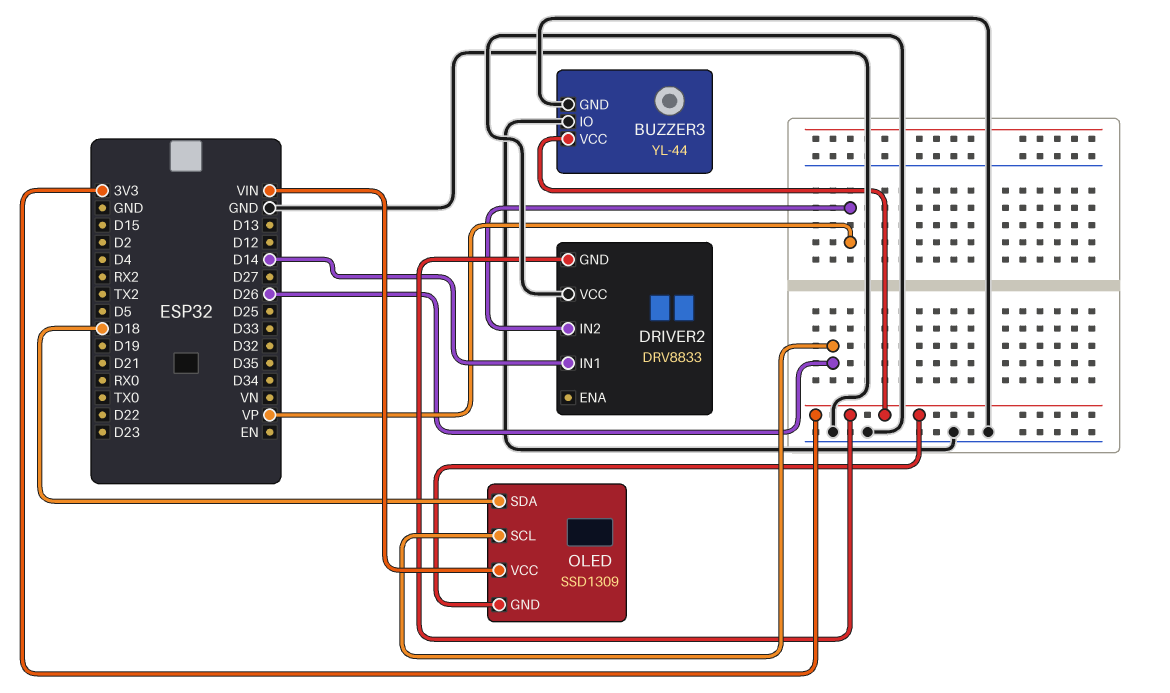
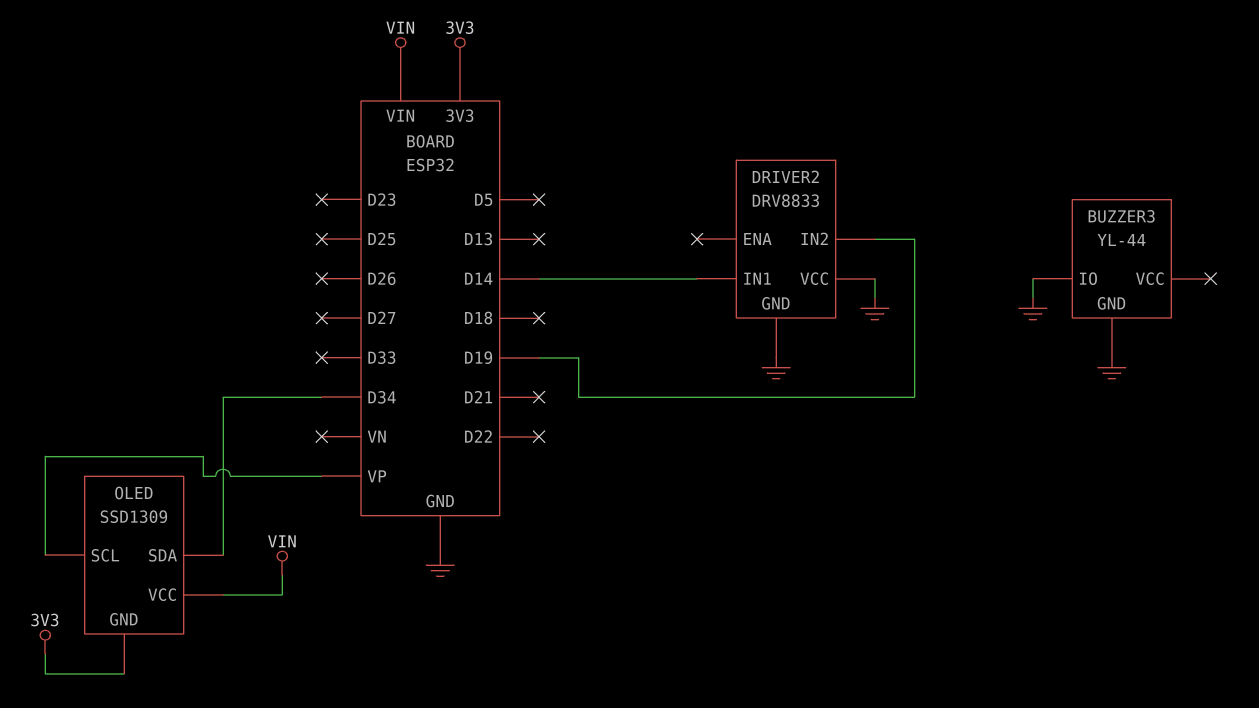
BUZZER3 pin VCC: 3V3 -> none
DRIVER2 pin GND: 3V3 -> GND
DRIVER2 pin IN2: VP -> D19
OLED pin SCL: D26 -> VP
OLED pin SDA: D18 -> D34

